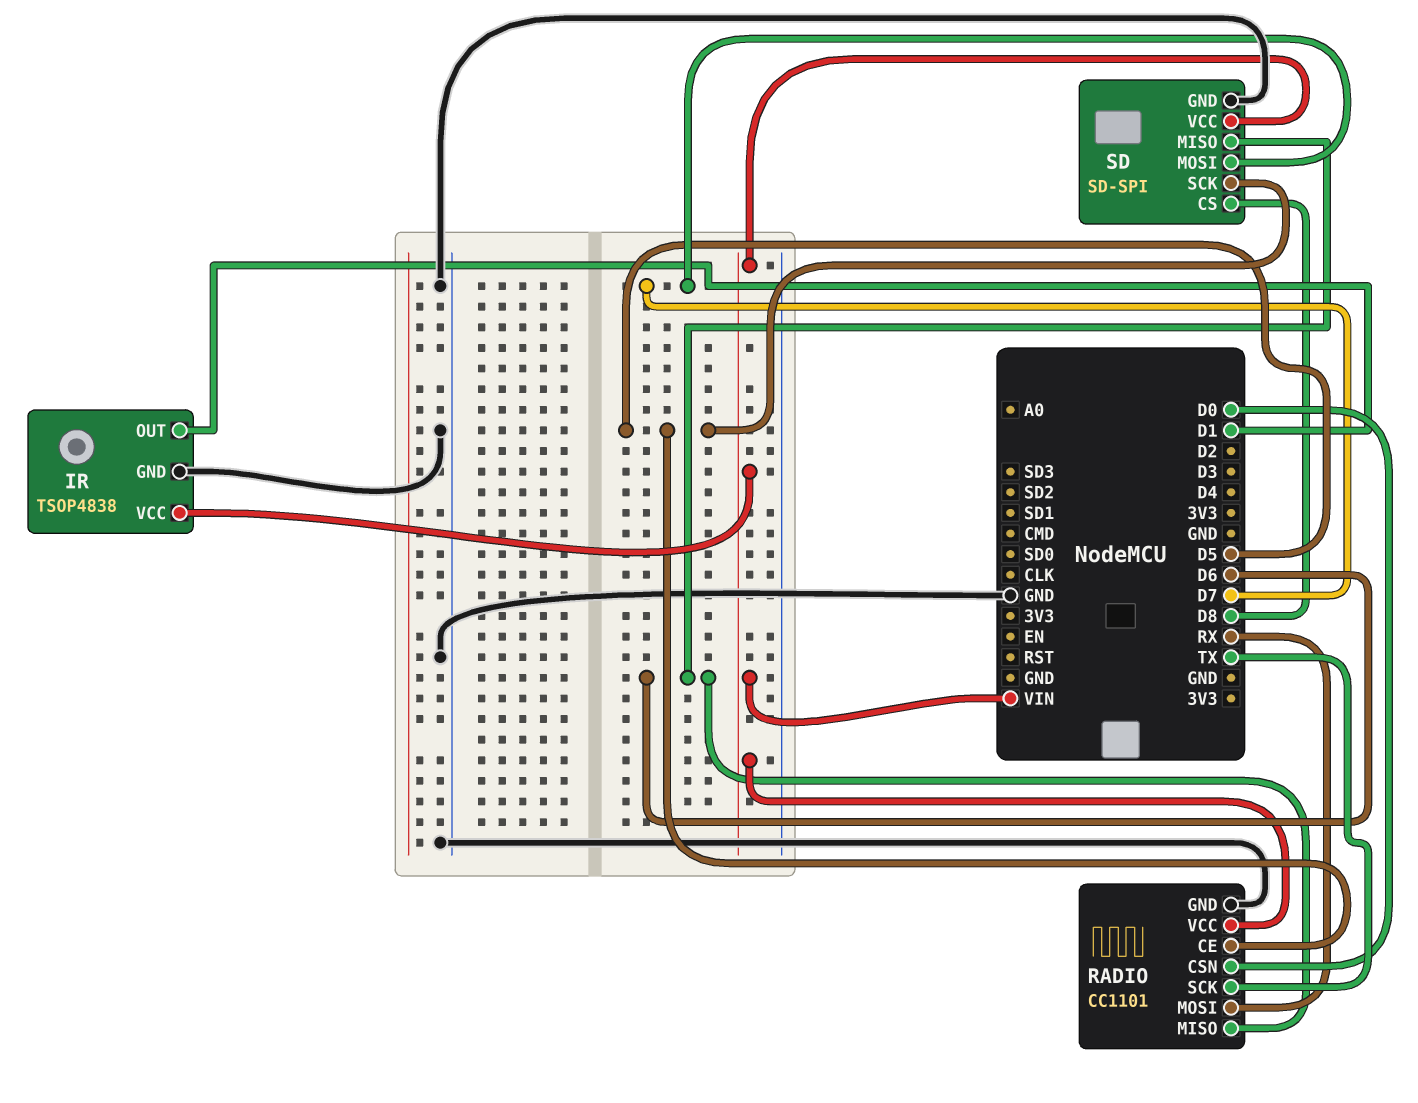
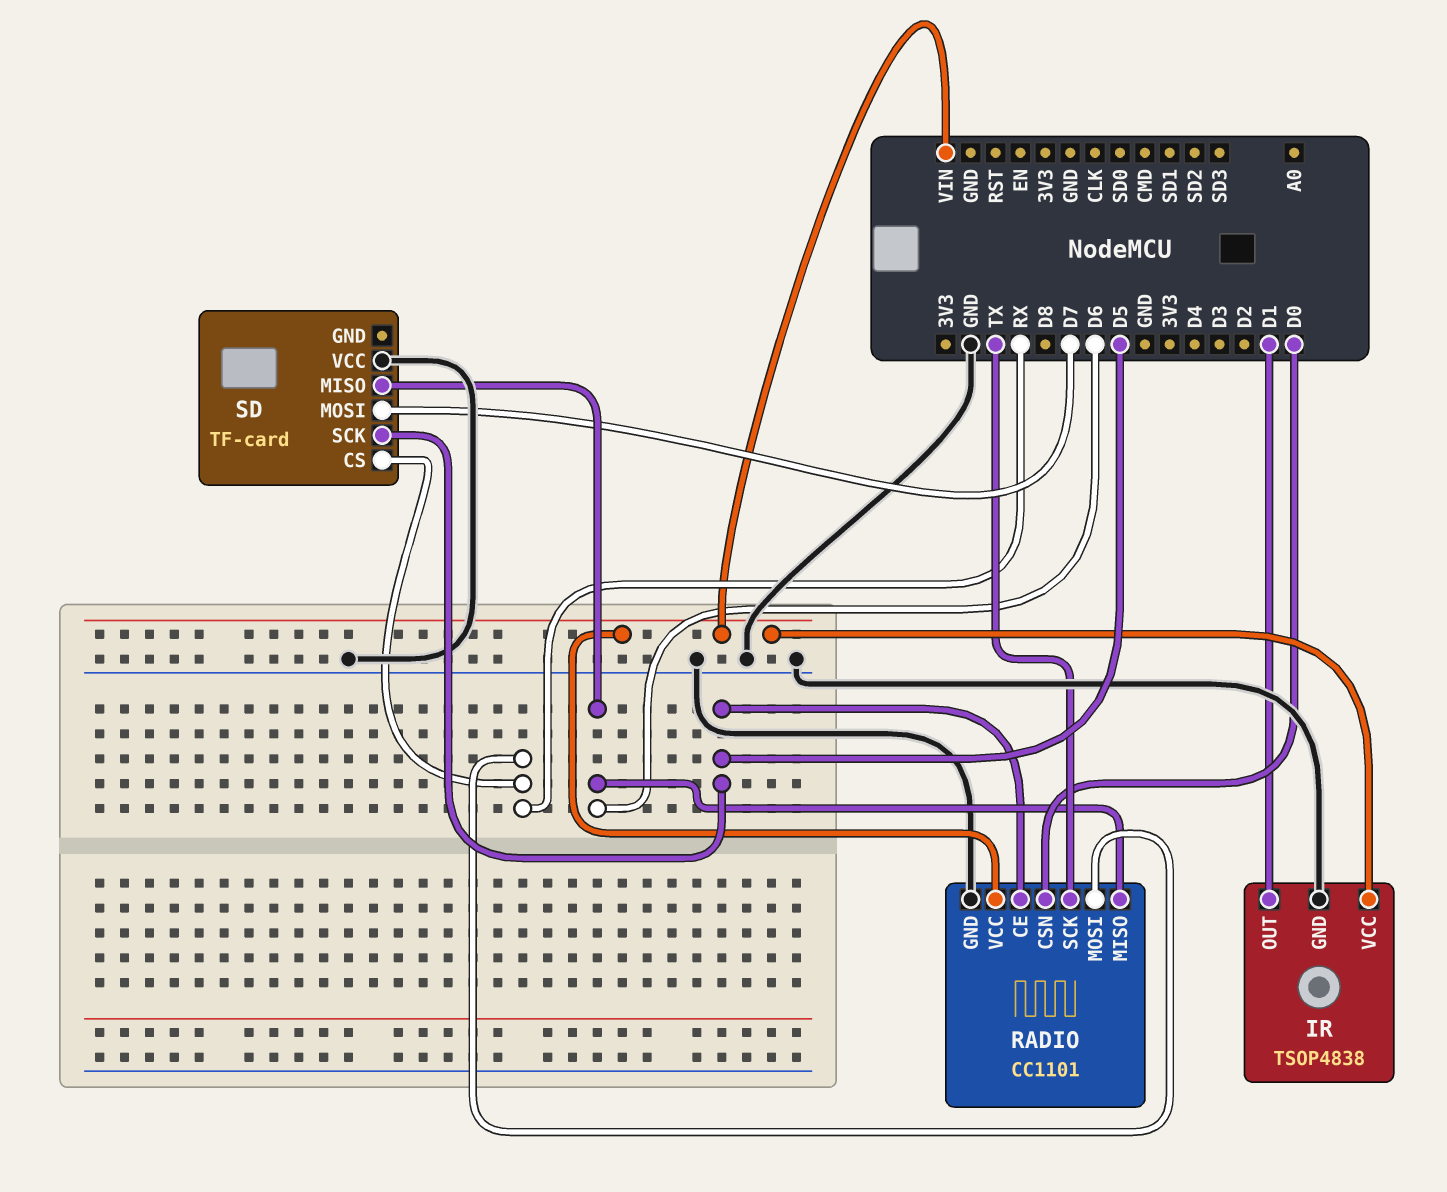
SD: SD-SPI -> TF-card
SD pin CS: D8 -> RX
SD pin GND: GND -> none
SD pin VCC: VIN -> GND

